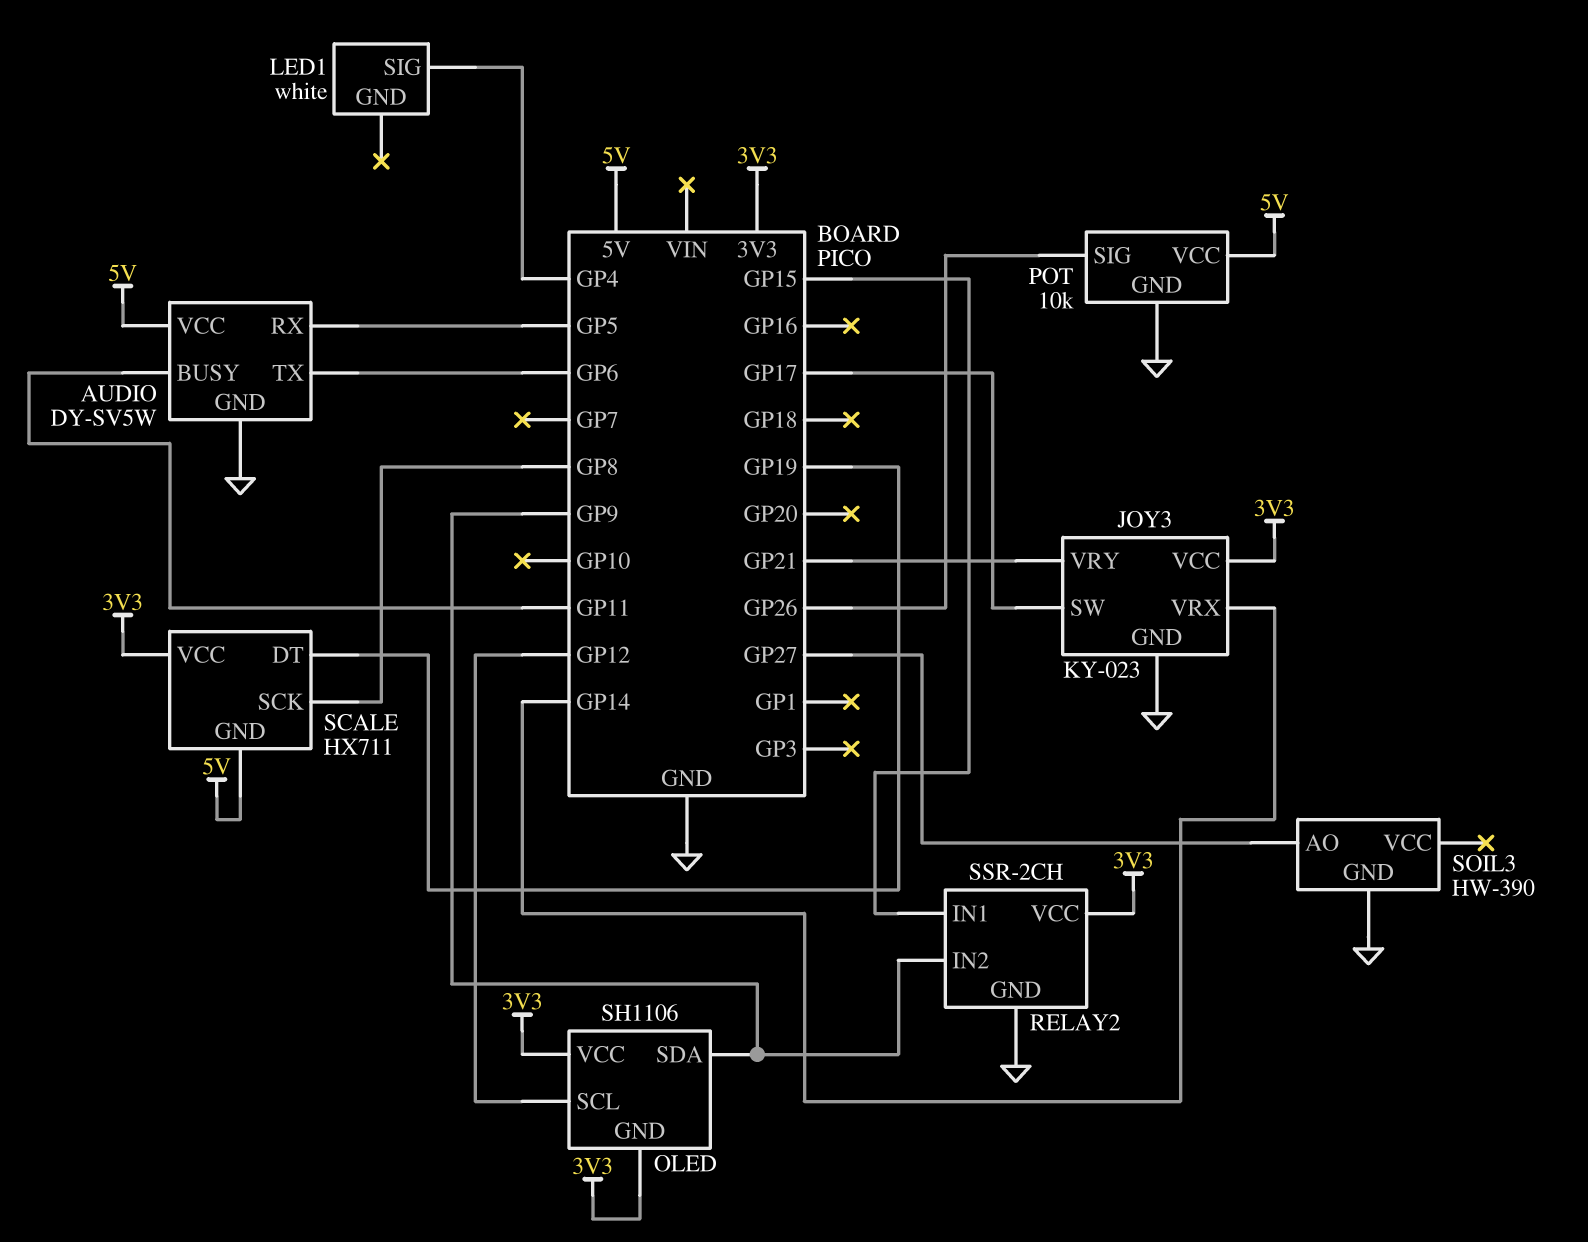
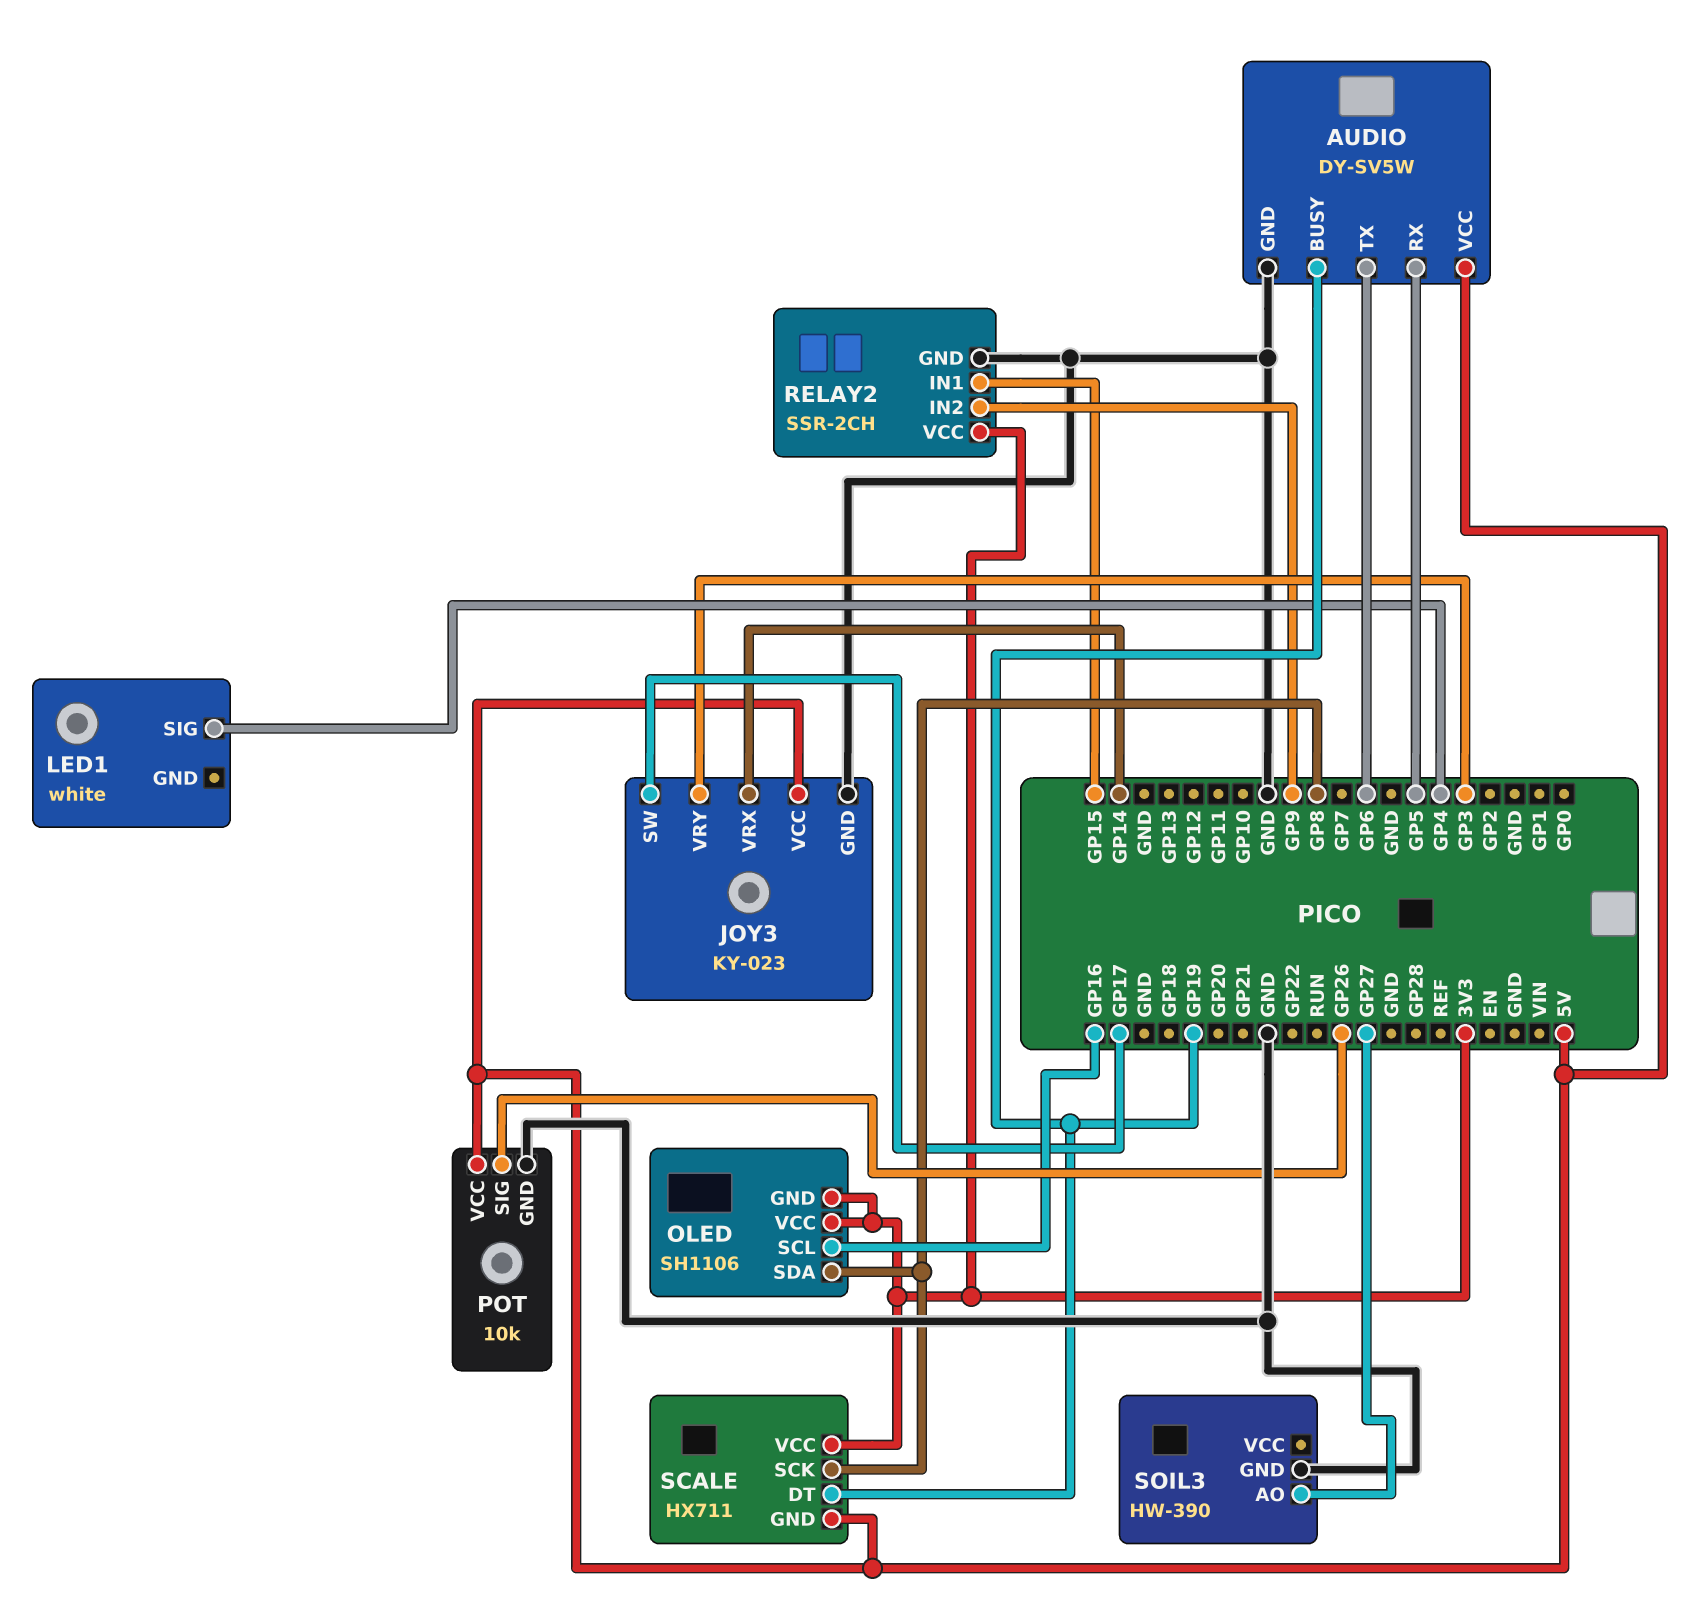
AUDIO pin BUSY: GP11 -> GP19
JOY3 pin VCC: 3V3 -> 5V
JOY3 pin VRY: GP21 -> GP3
OLED pin SCL: GP12 -> GP16
OLED pin SDA: GP9 -> GP8

